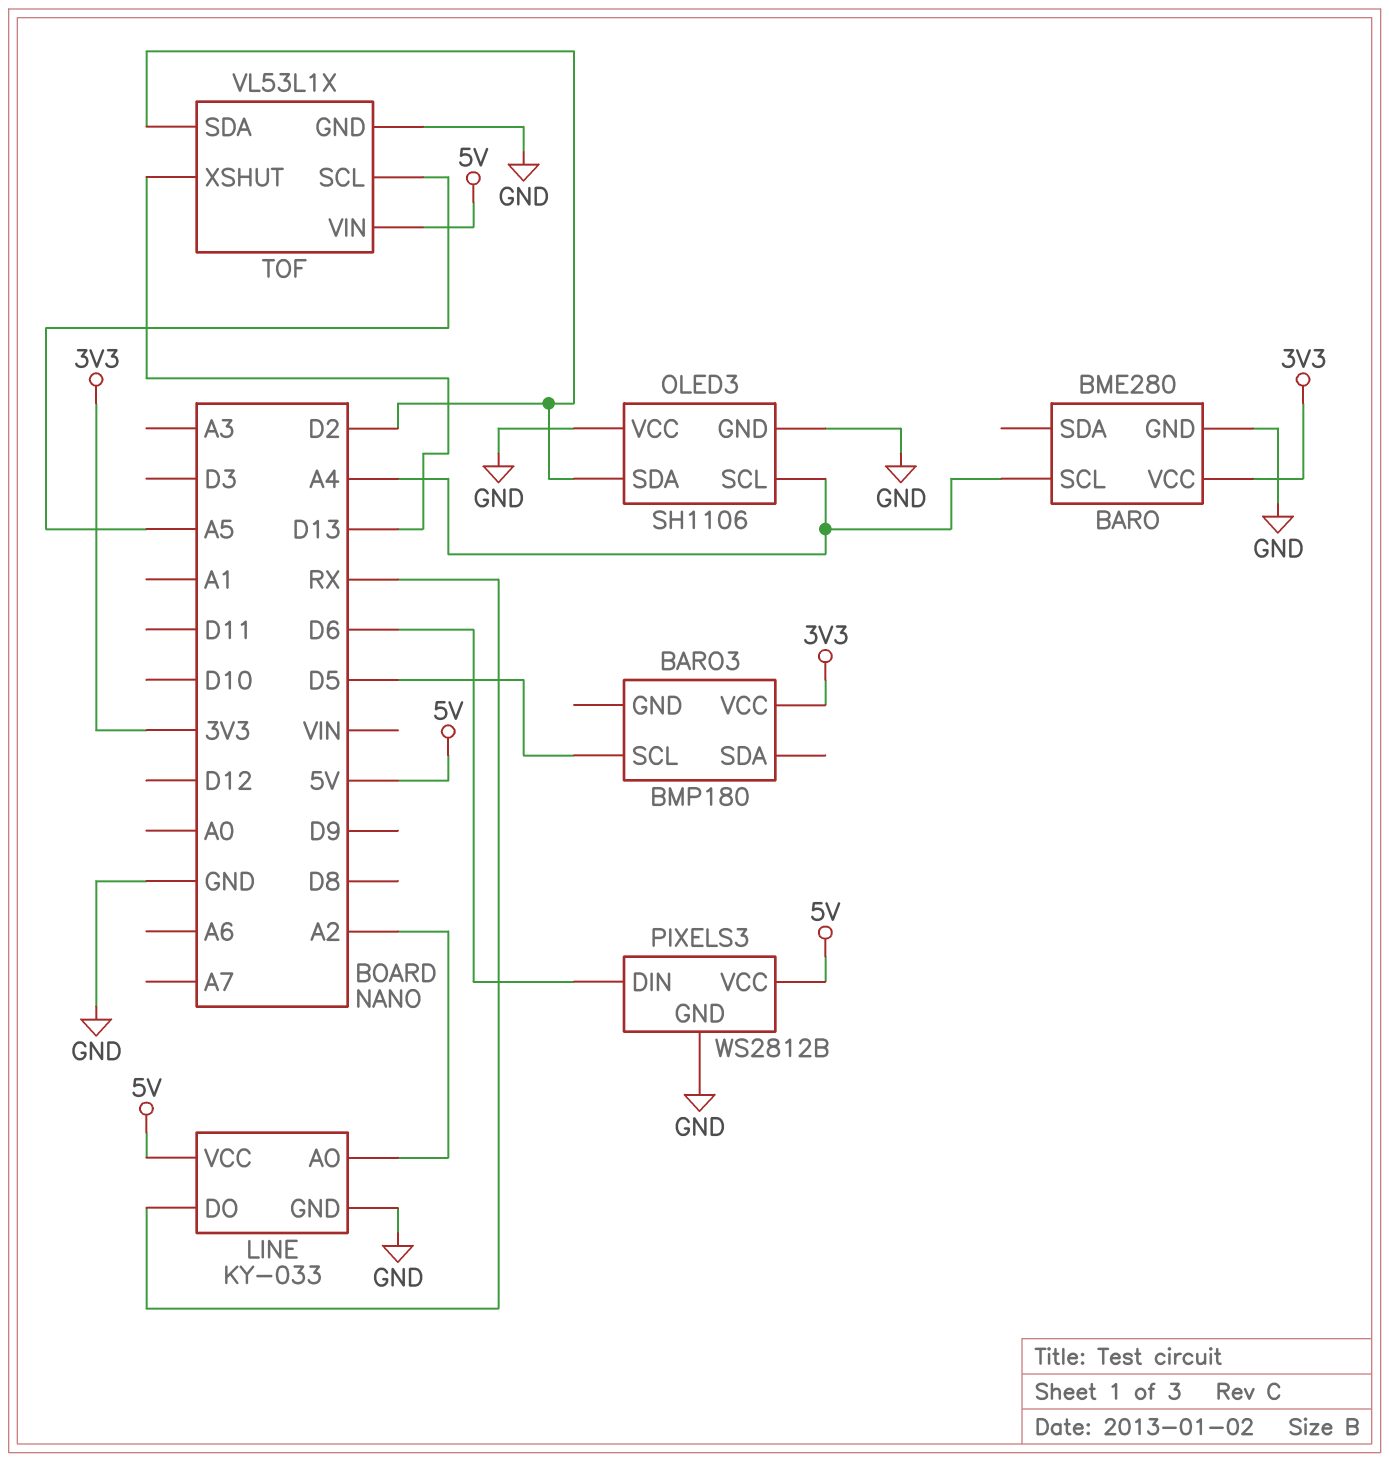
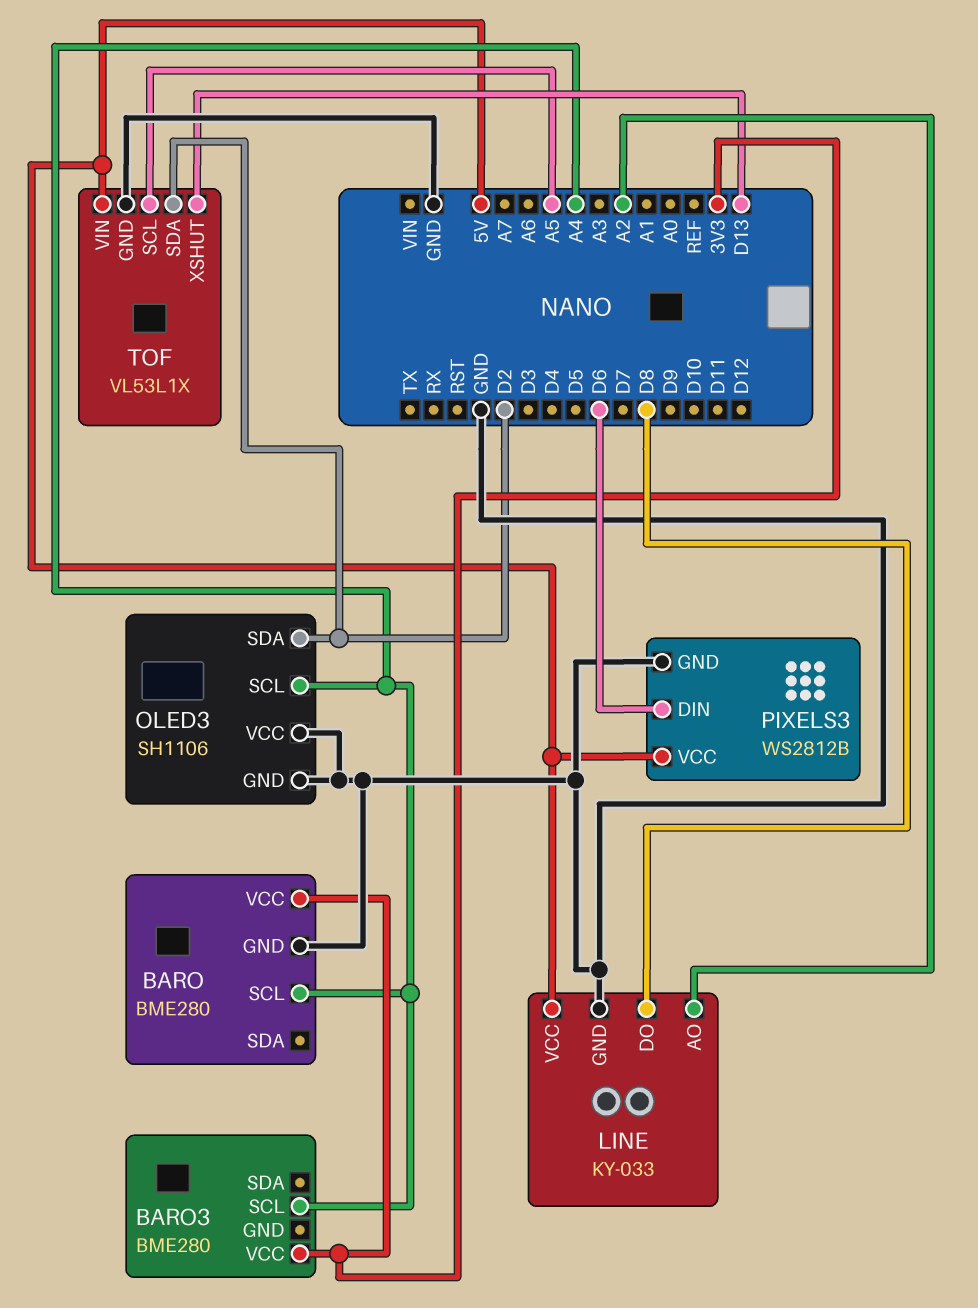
BARO3: BMP180 -> BME280
BARO3 pin SCL: D5 -> A4
LINE pin DO: RX -> D8

